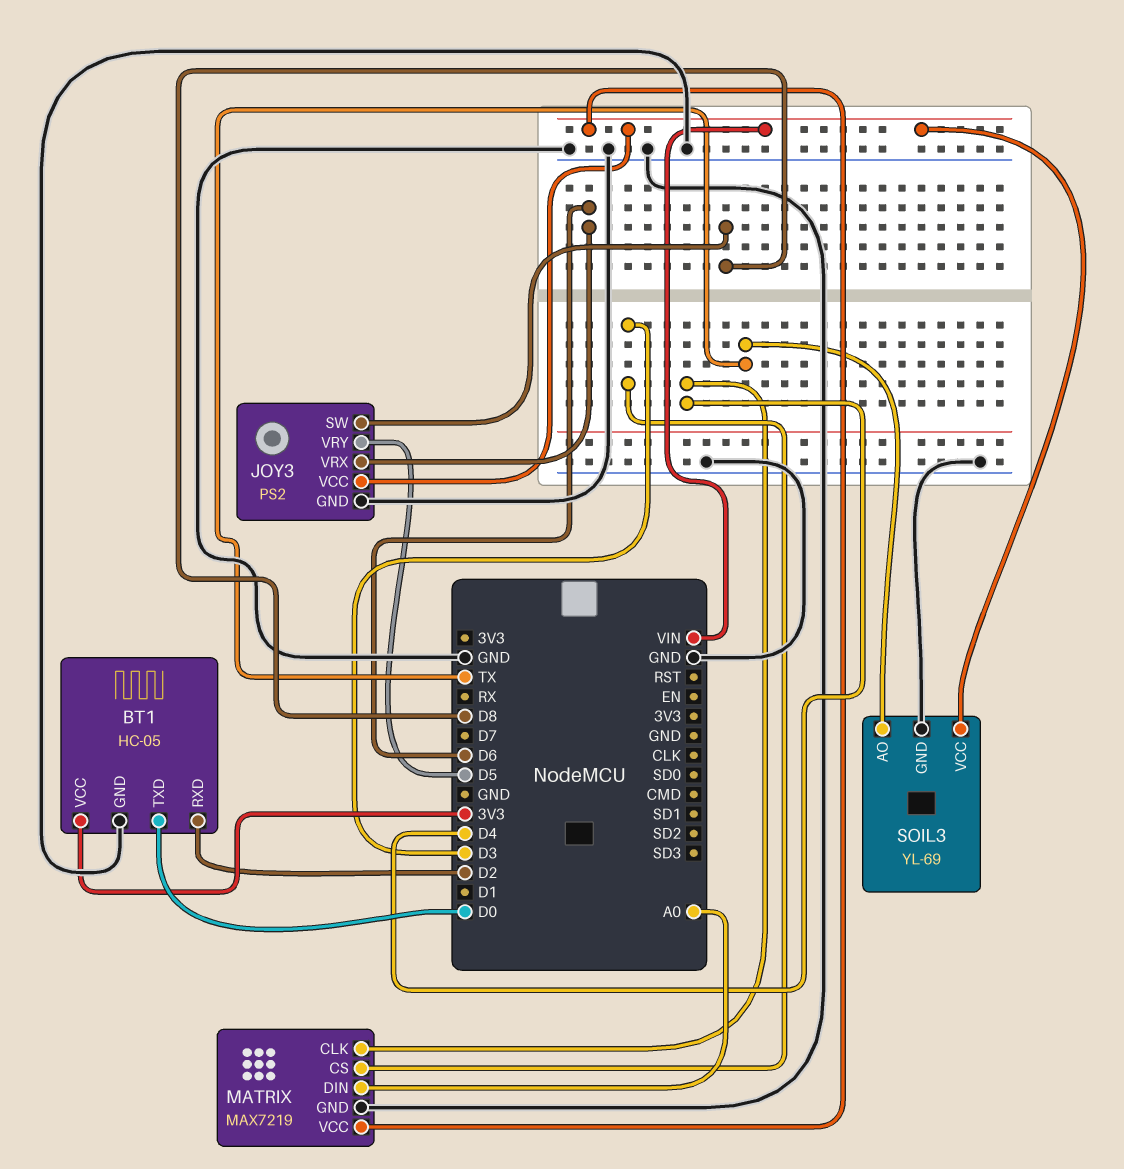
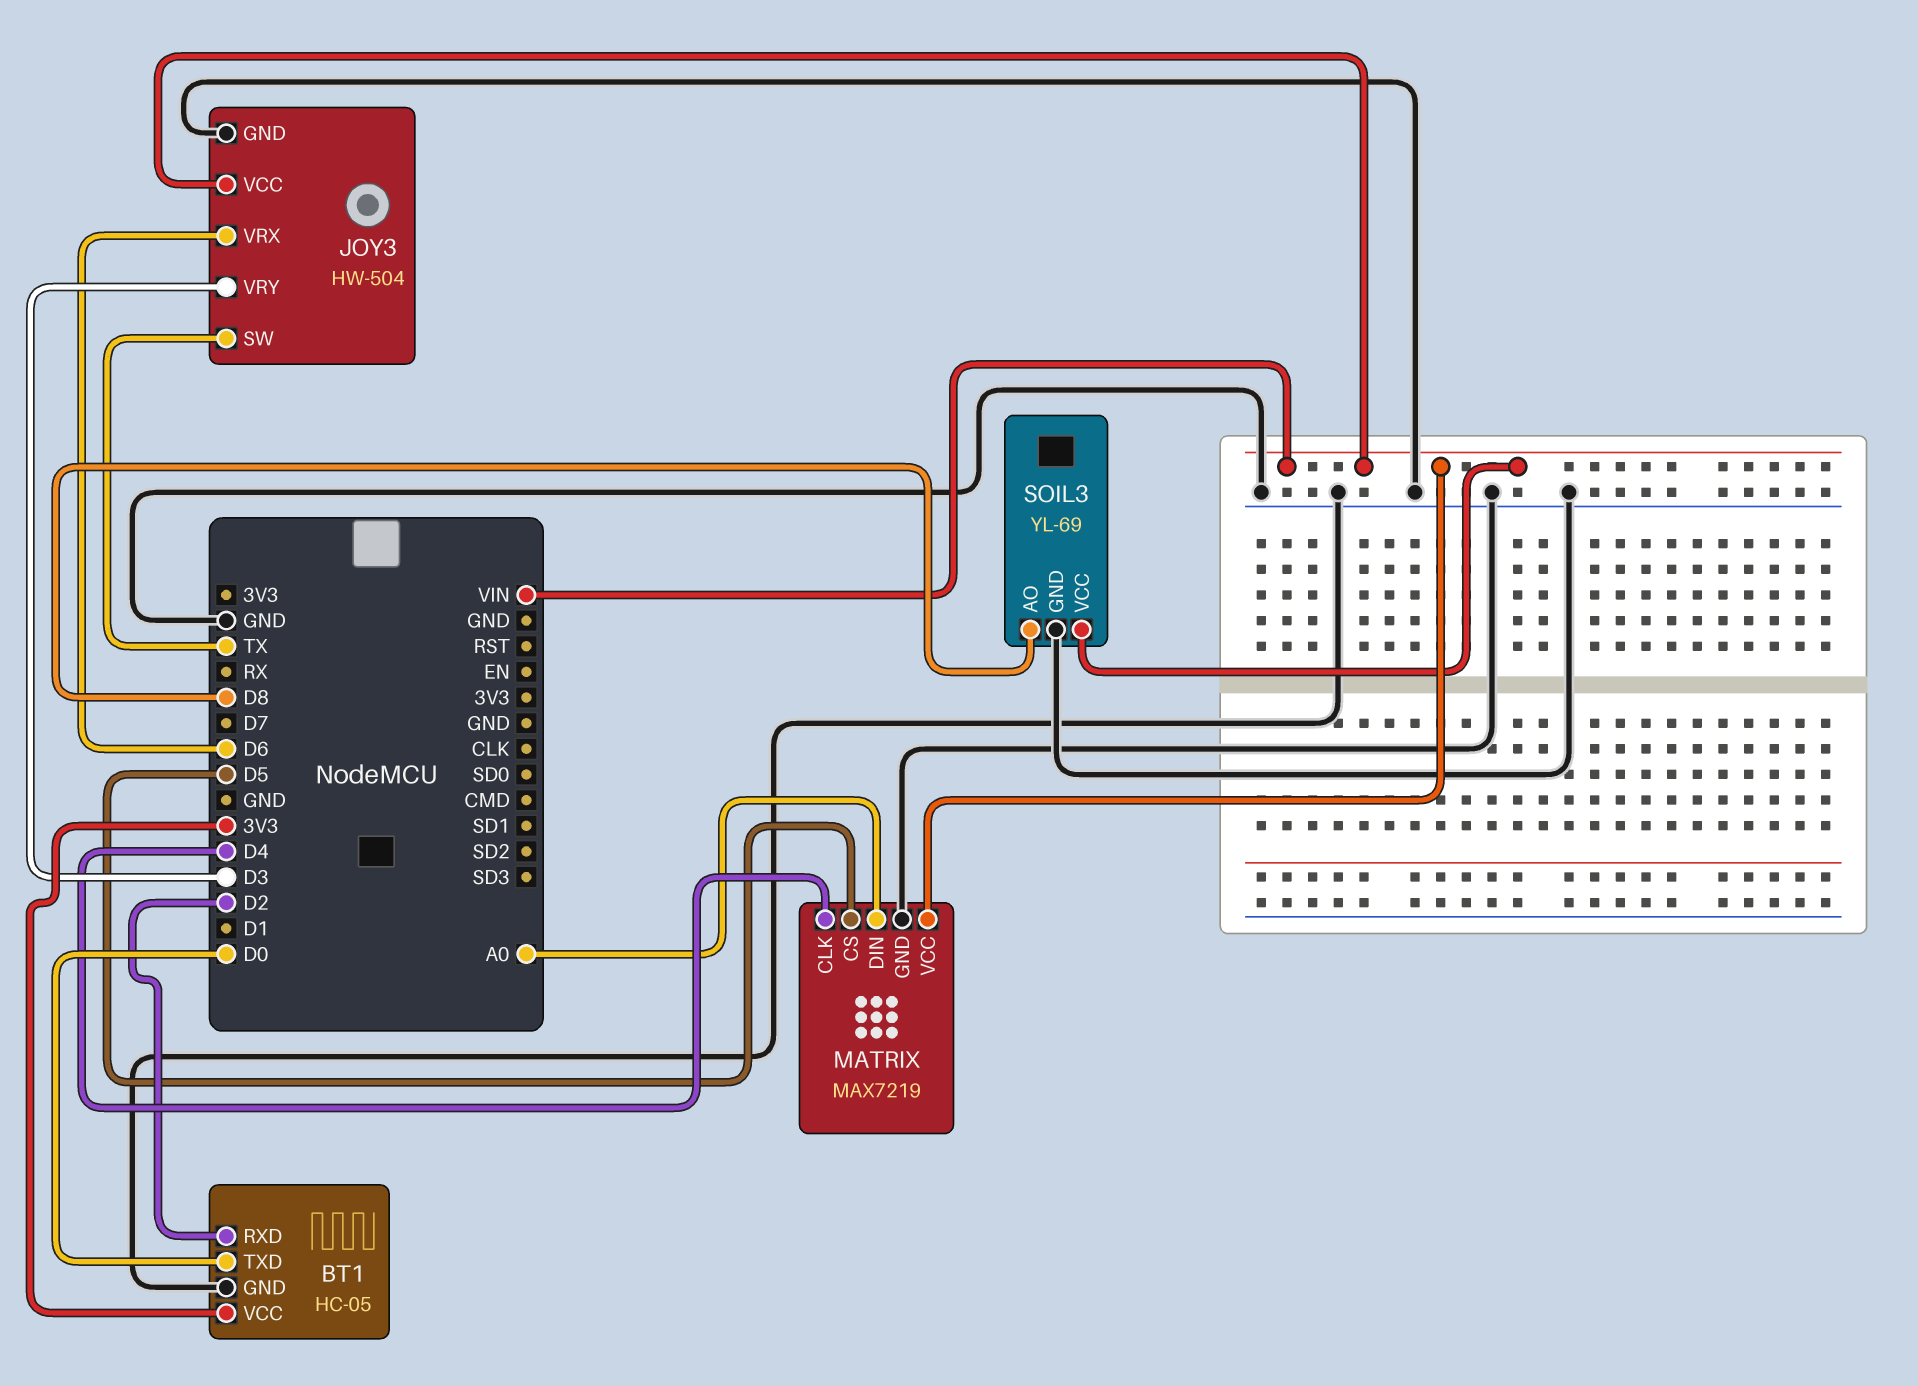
JOY3: PS2 -> HW-504
JOY3 pin SW: D8 -> TX
JOY3 pin VRY: D5 -> D3
MATRIX pin CS: D3 -> D5
SOIL3 pin AO: TX -> D8

